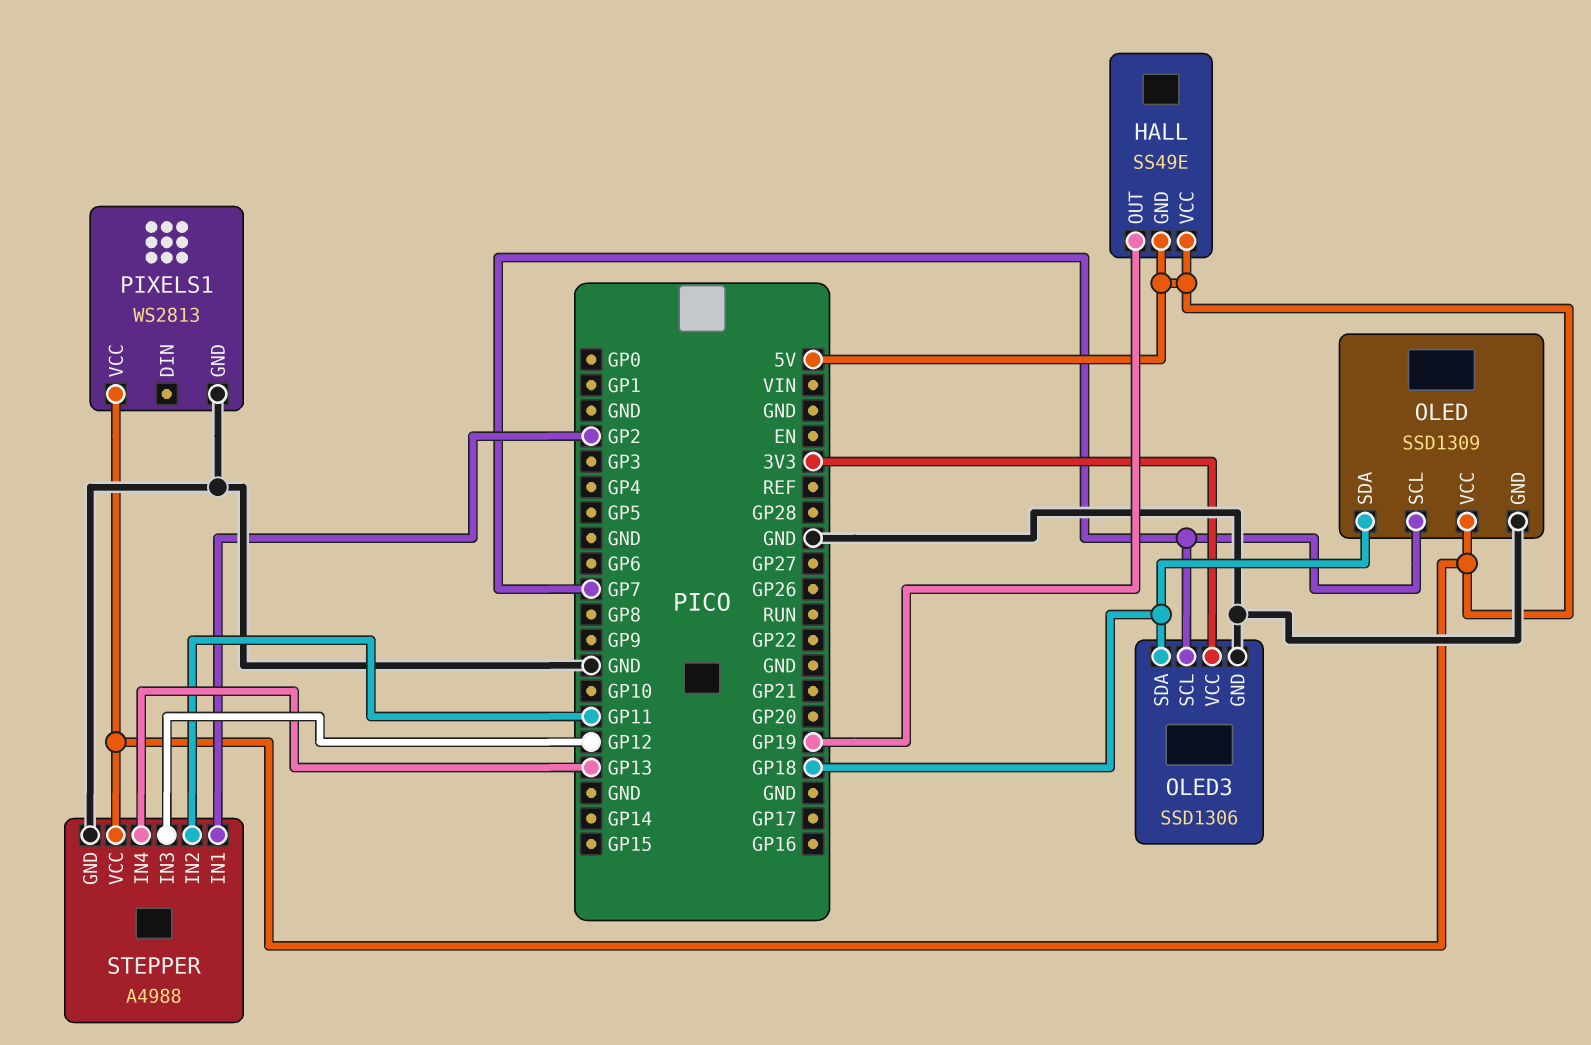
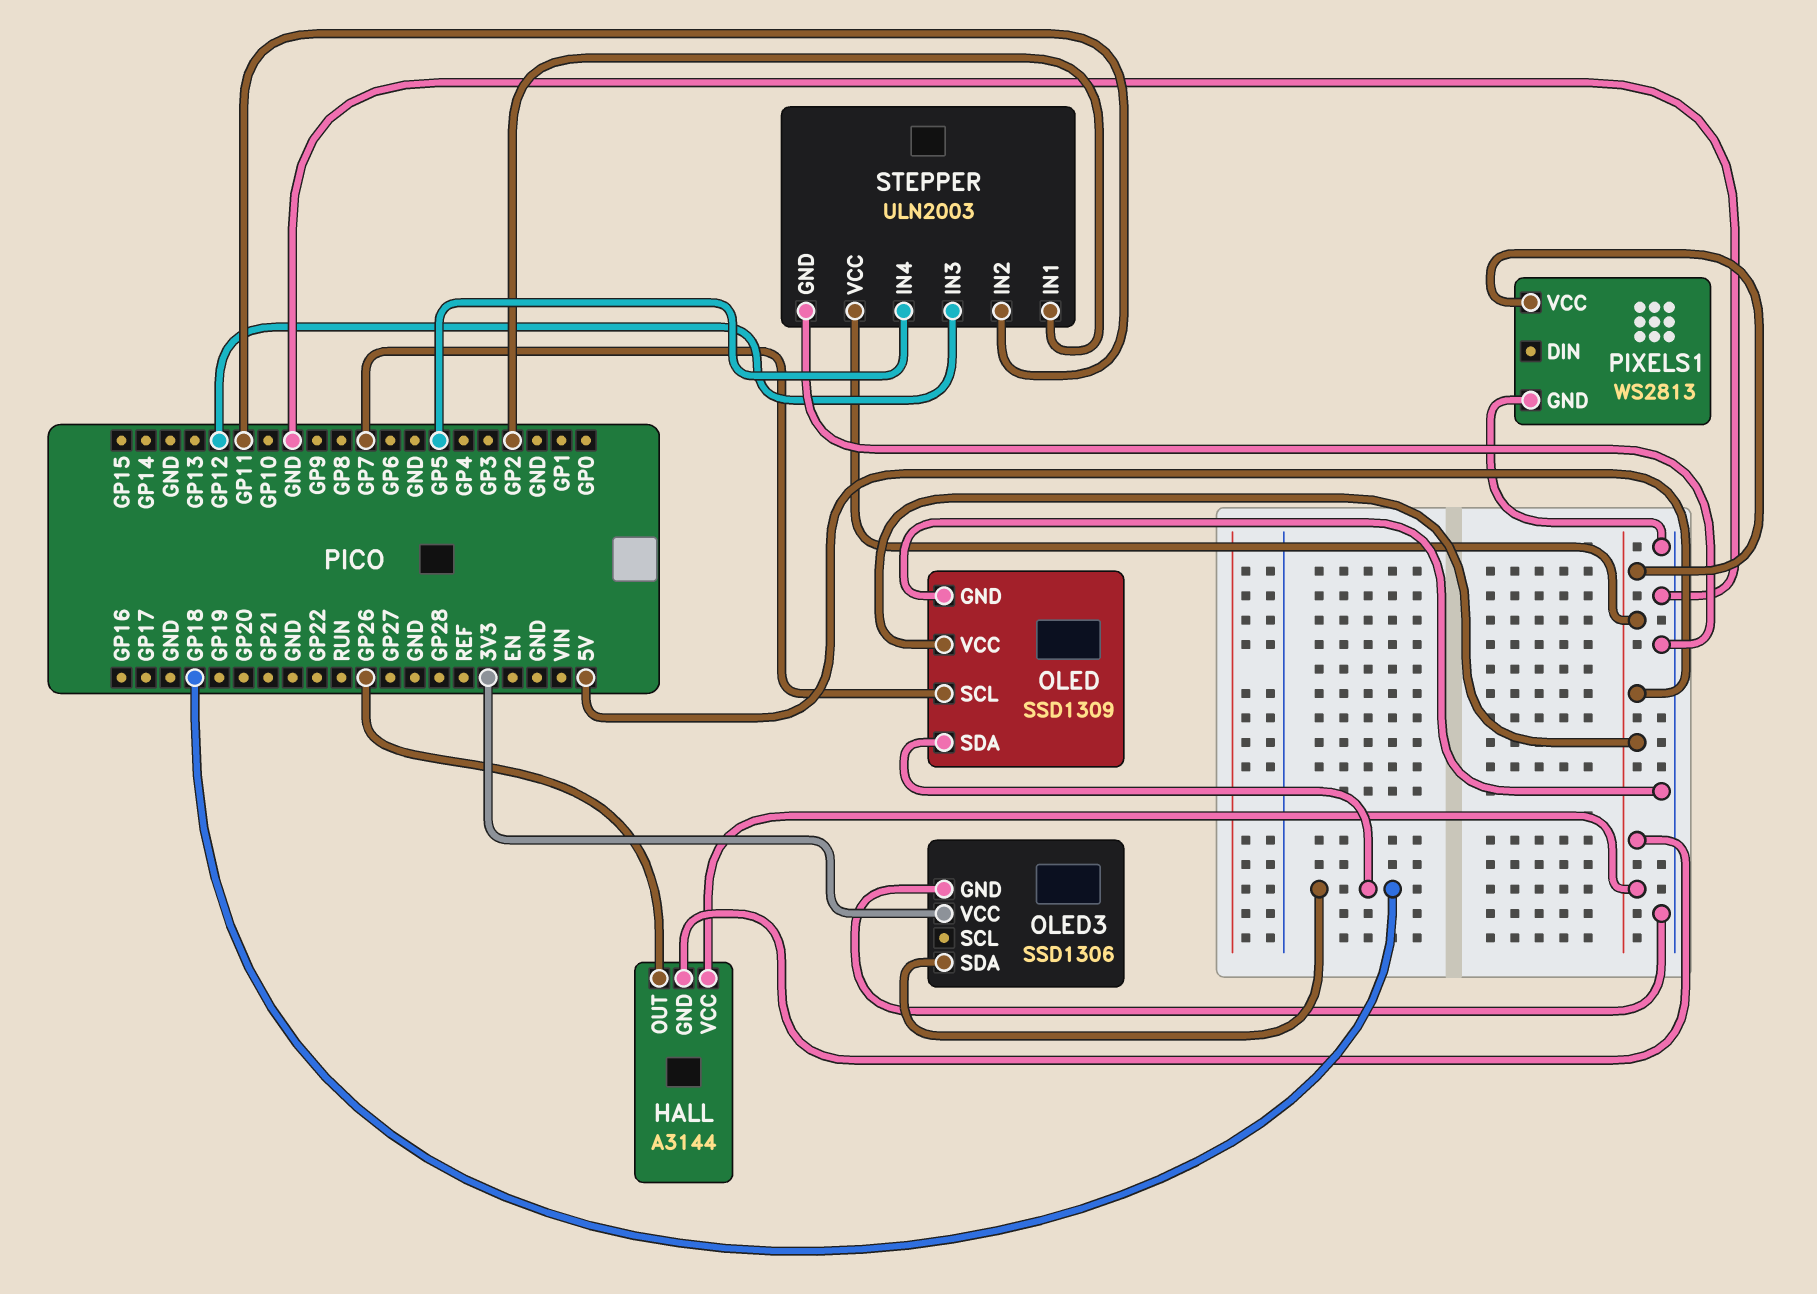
HALL: SS49E -> A3144
HALL pin OUT: GP19 -> GP26
OLED3 pin SCL: GP7 -> none
STEPPER: A4988 -> ULN2003
STEPPER pin IN4: GP13 -> GP5

